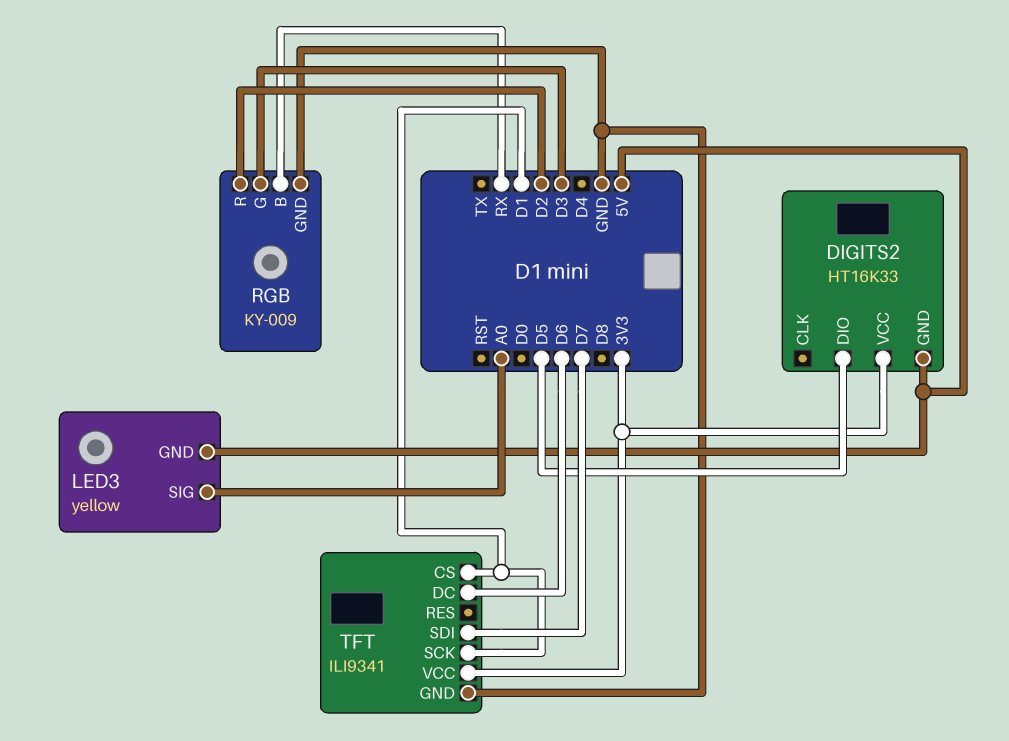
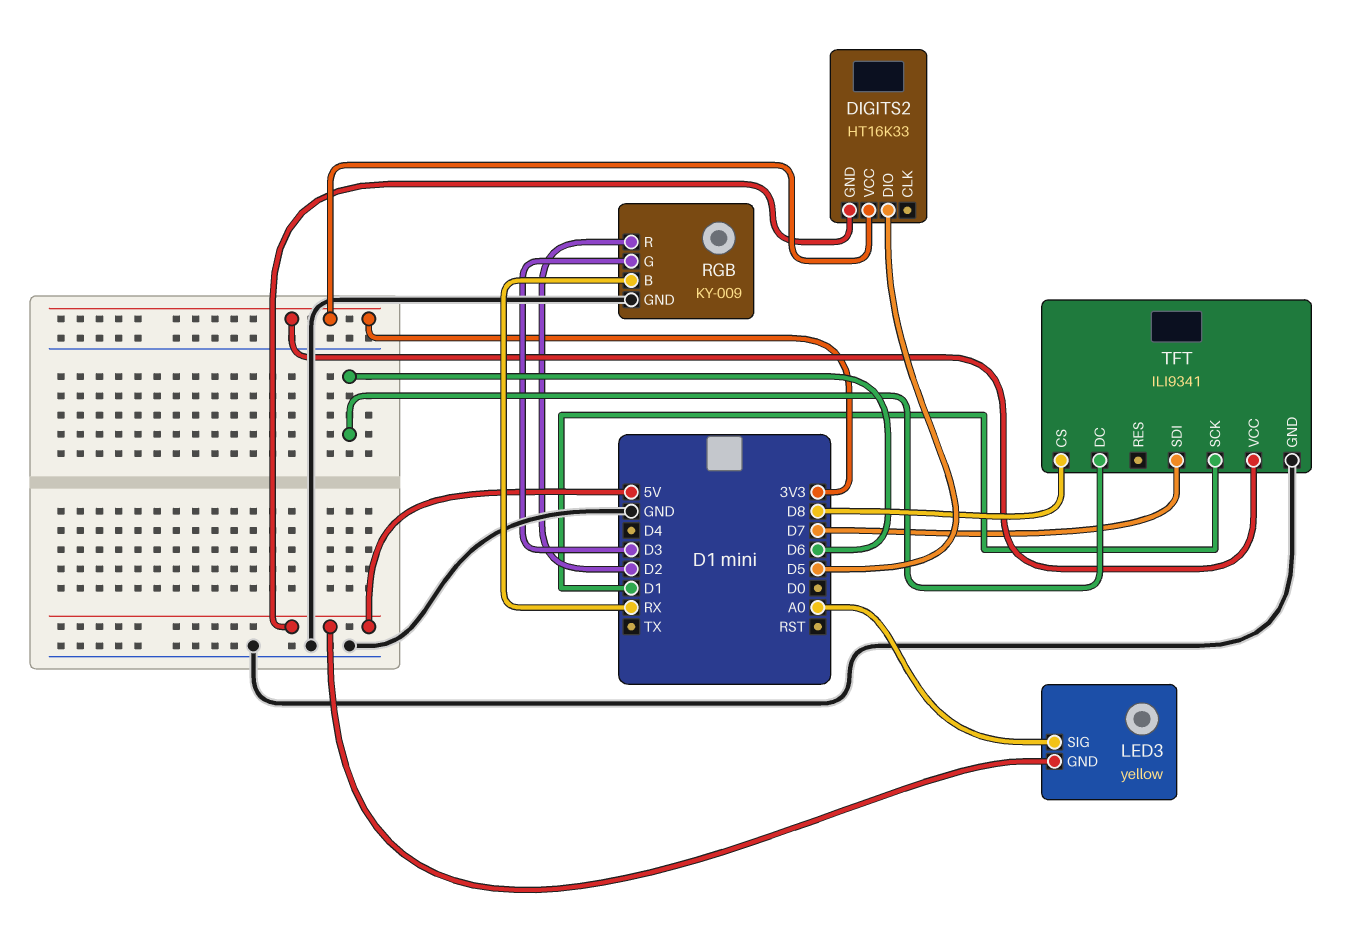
TFT pin CS: D1 -> D8

